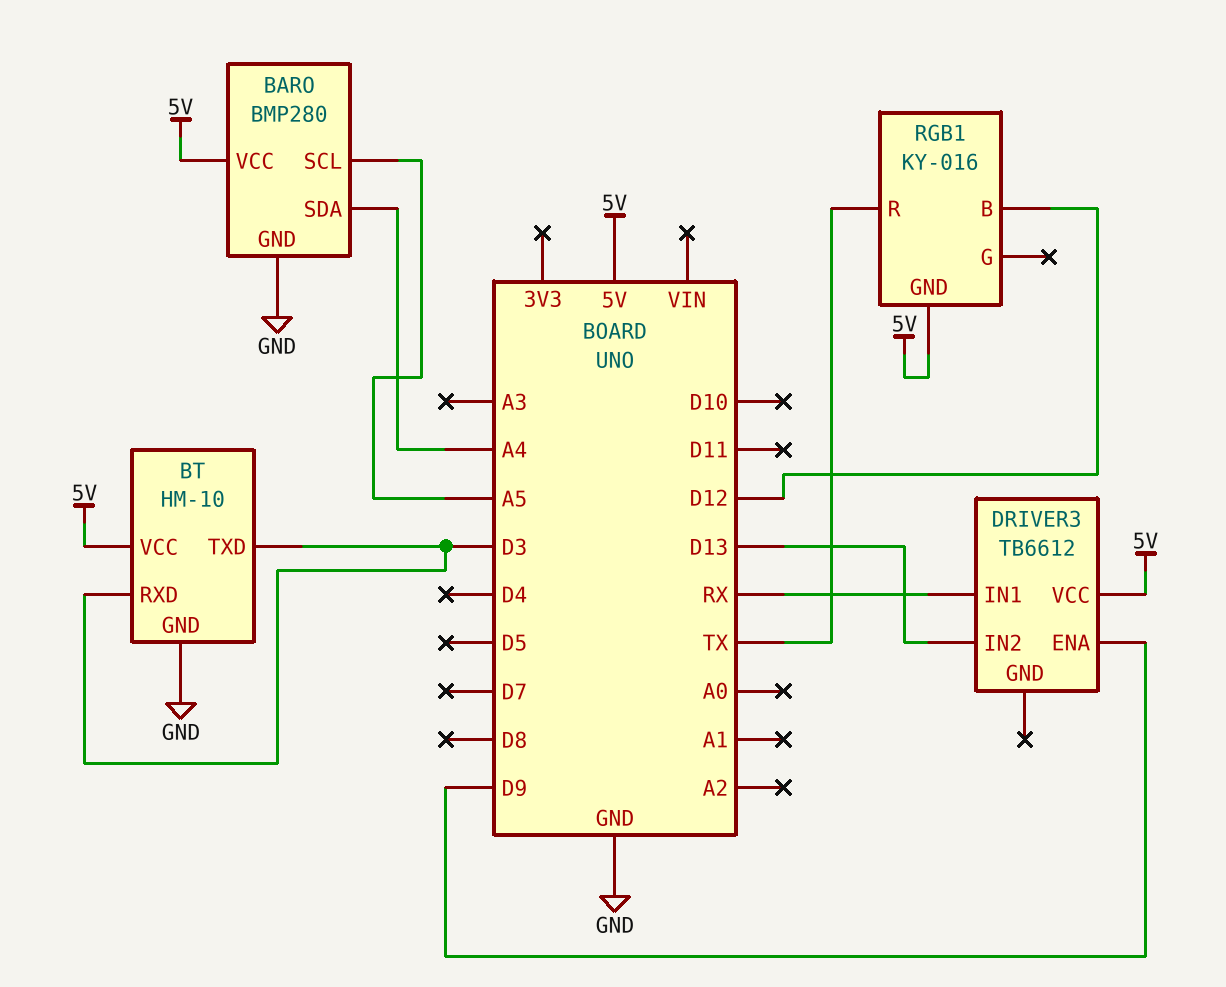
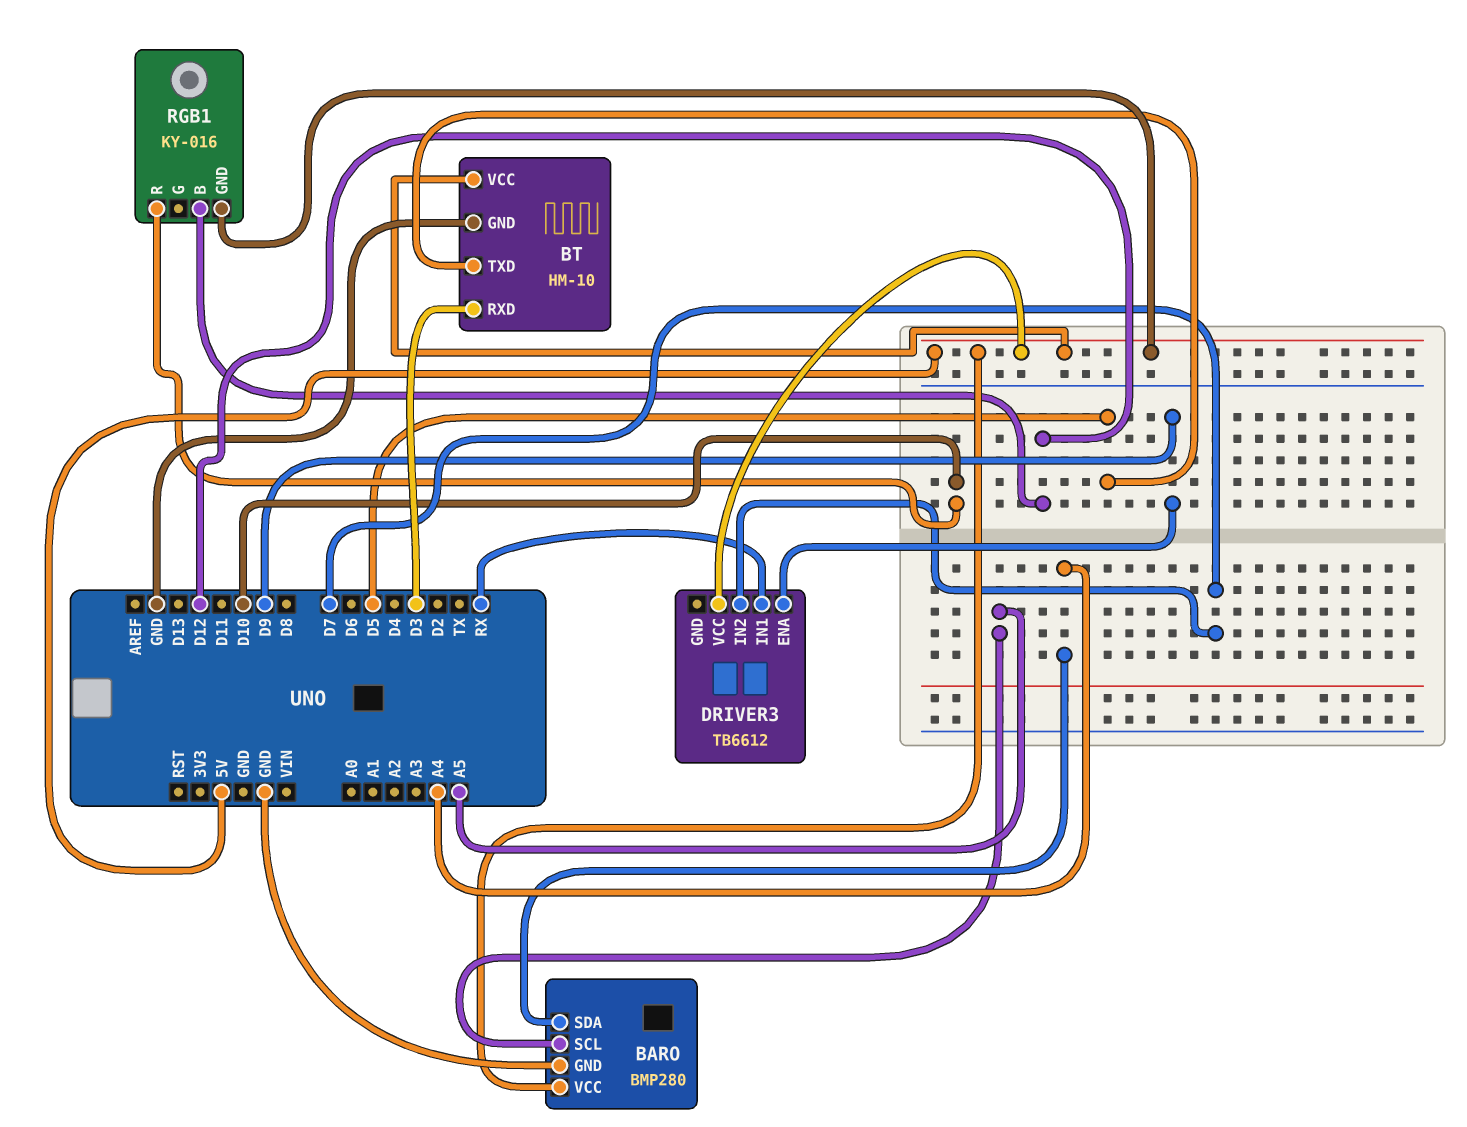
BT pin TXD: D3 -> D5
DRIVER3 pin IN2: D13 -> D7
RGB1 pin R: TX -> D10

